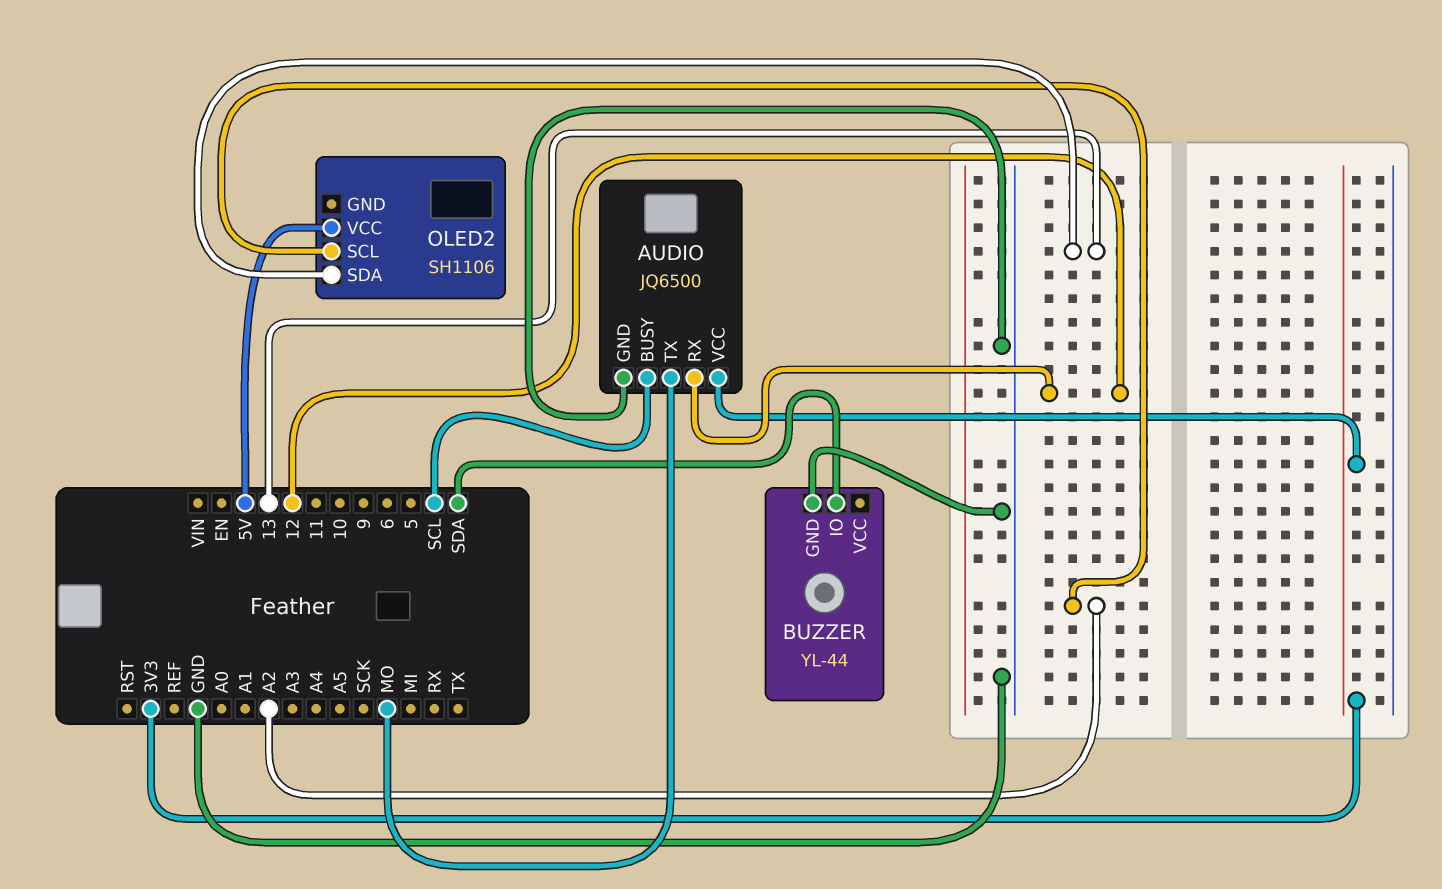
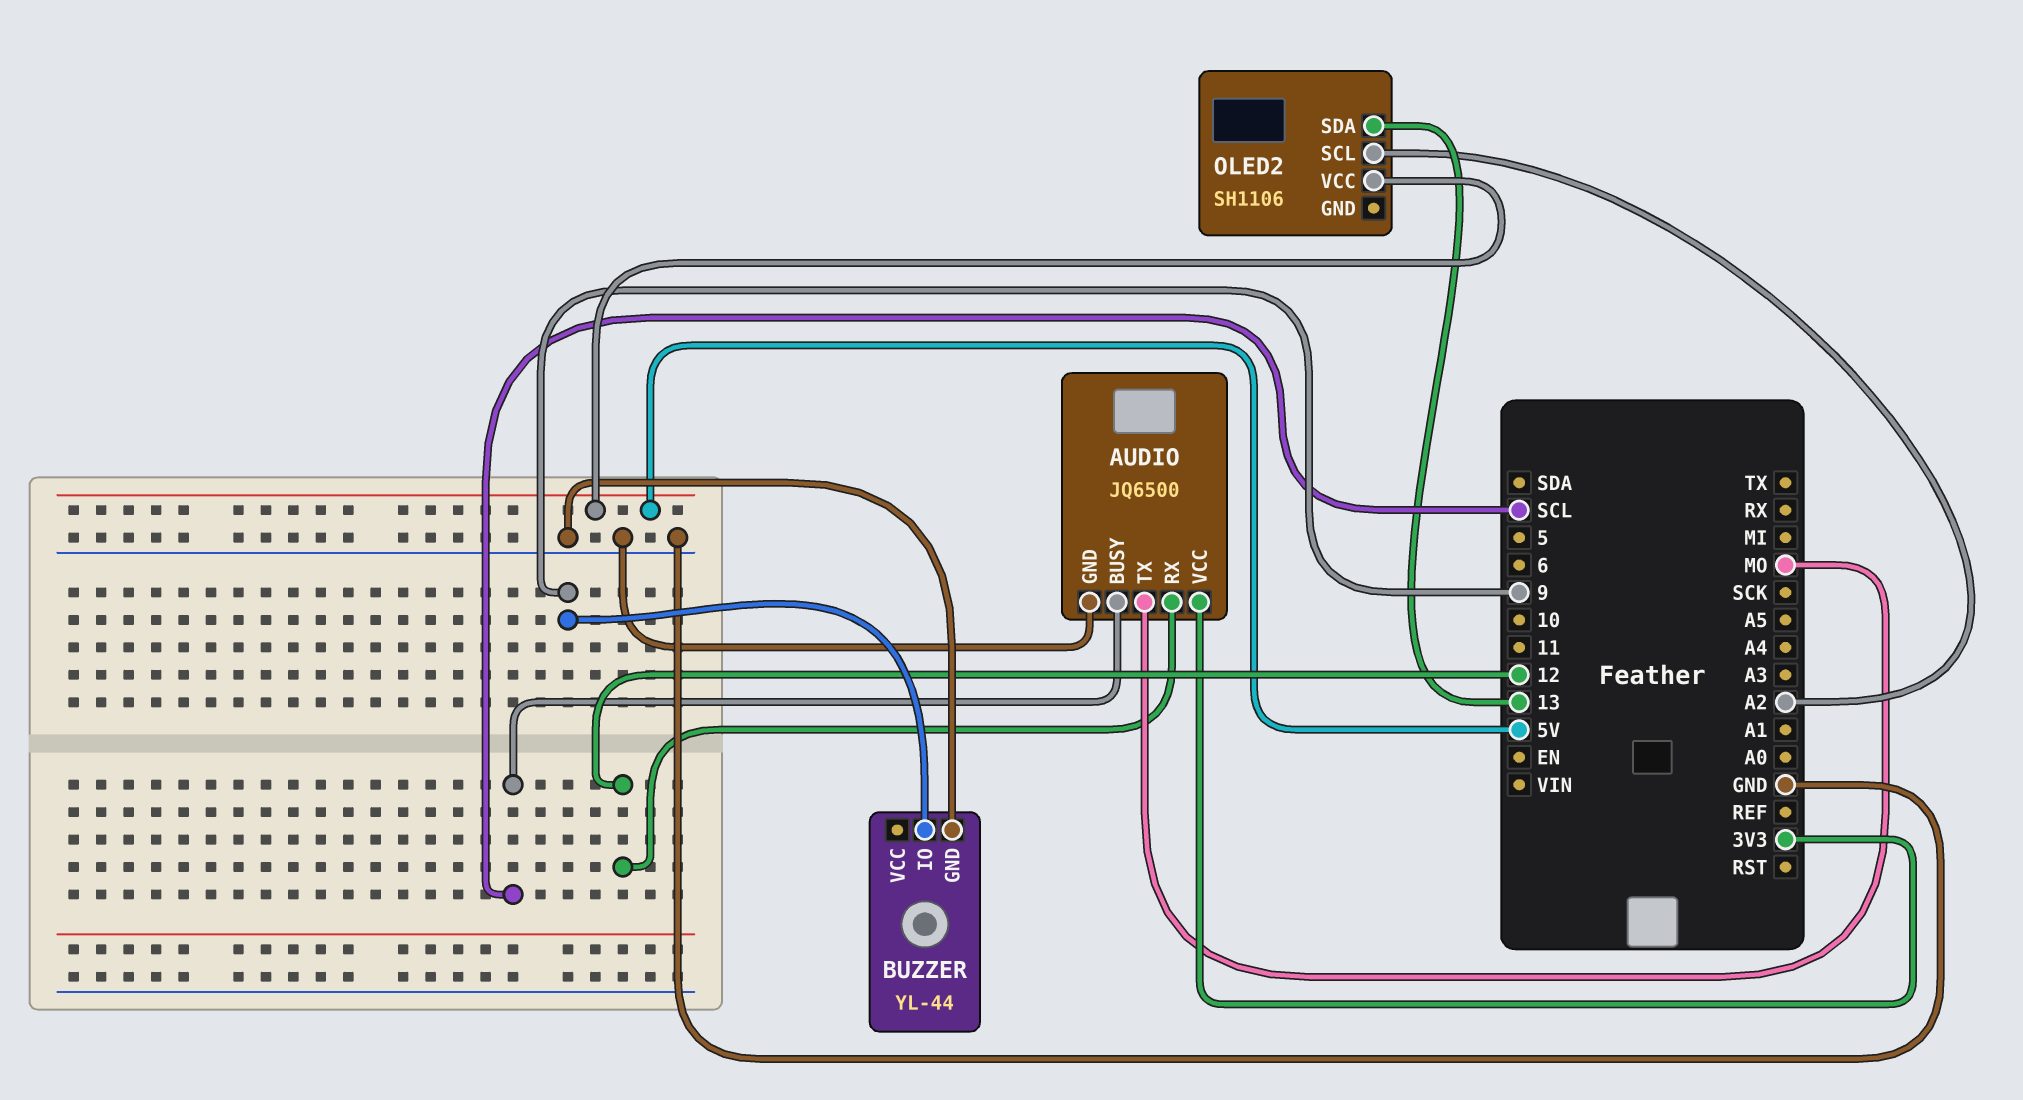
BUZZER pin IO: SDA -> 9

